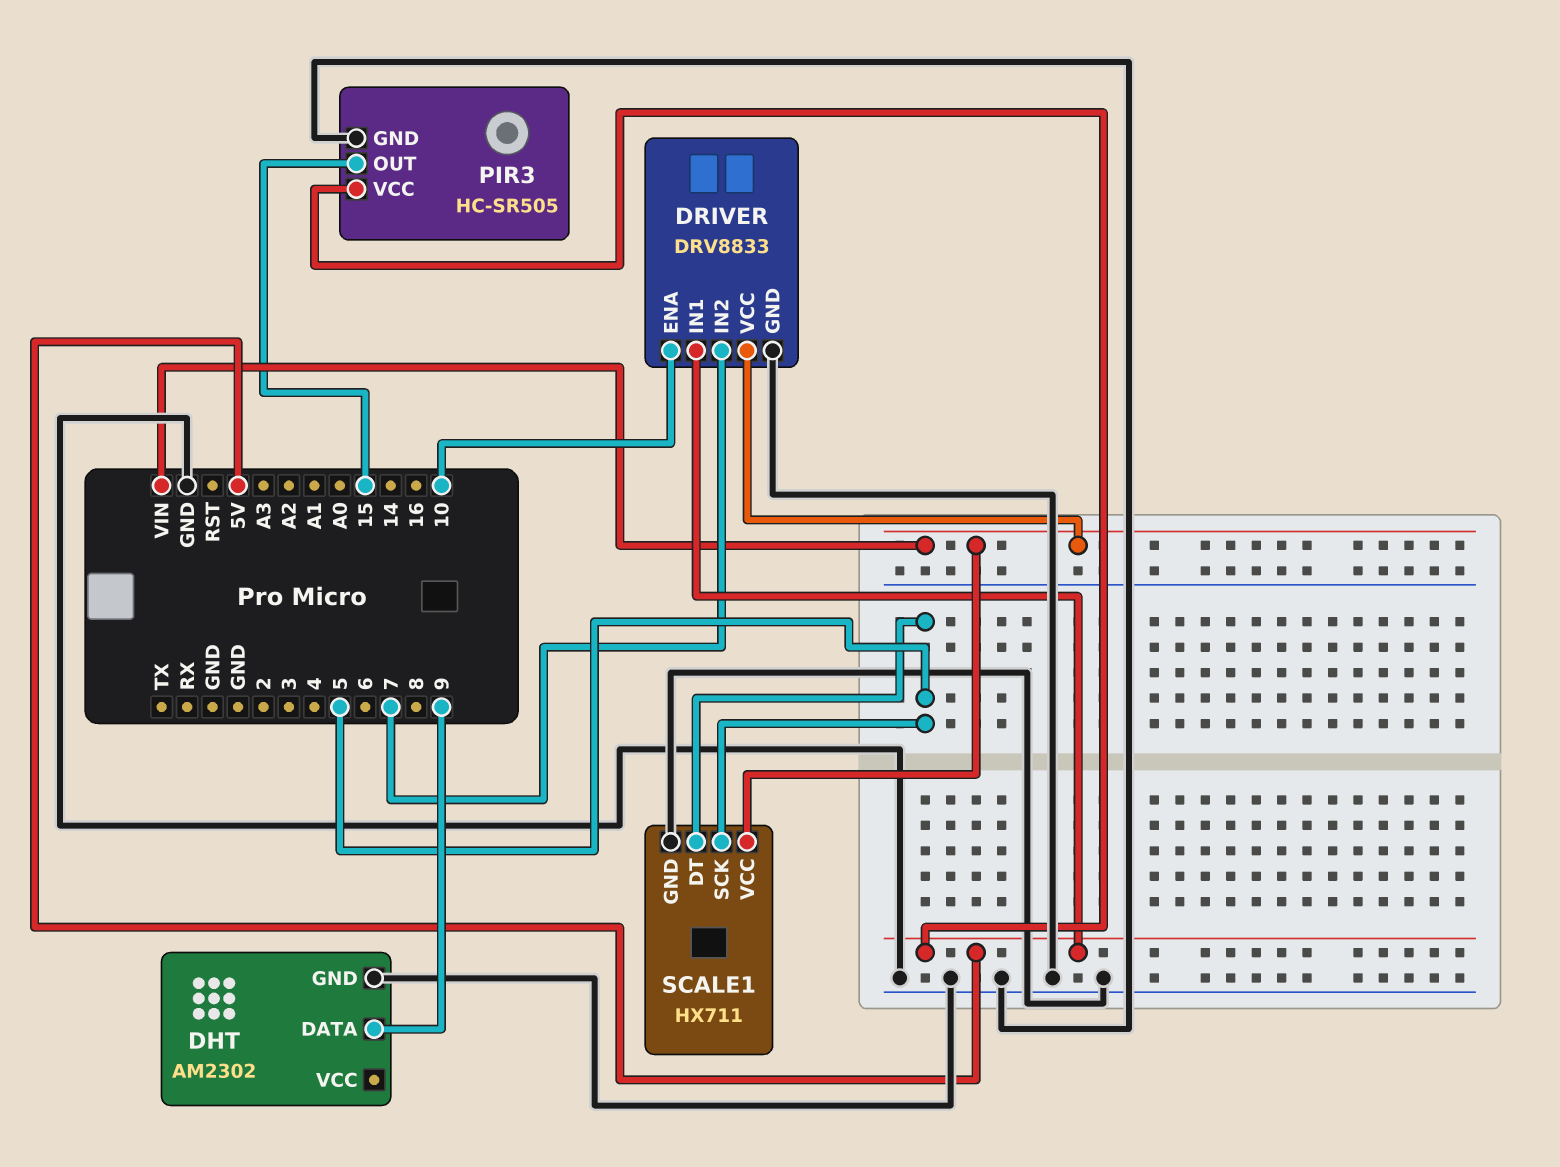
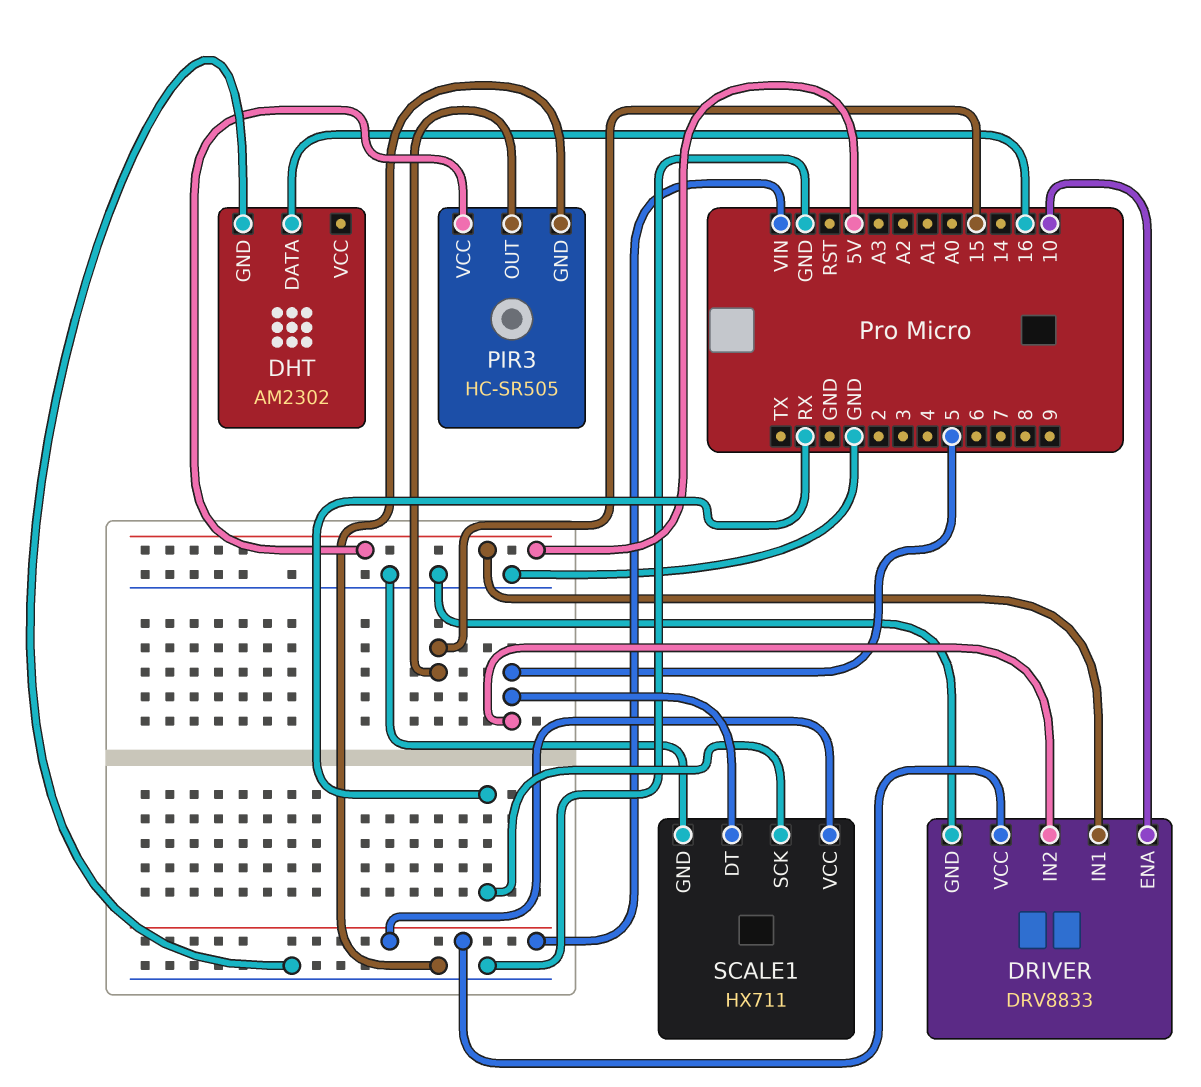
DHT pin DATA: 9 -> 16
DRIVER pin IN2: 7 -> 5
SCALE1 pin SCK: 5 -> RX

